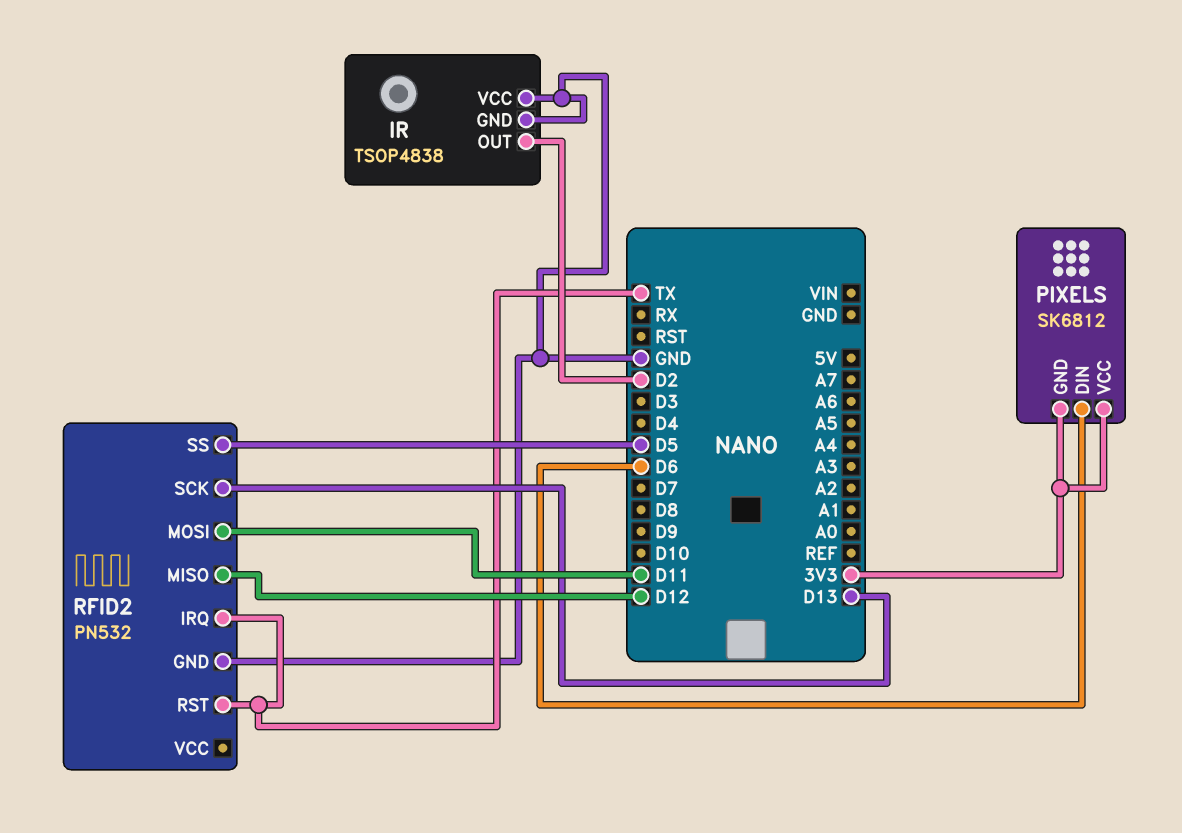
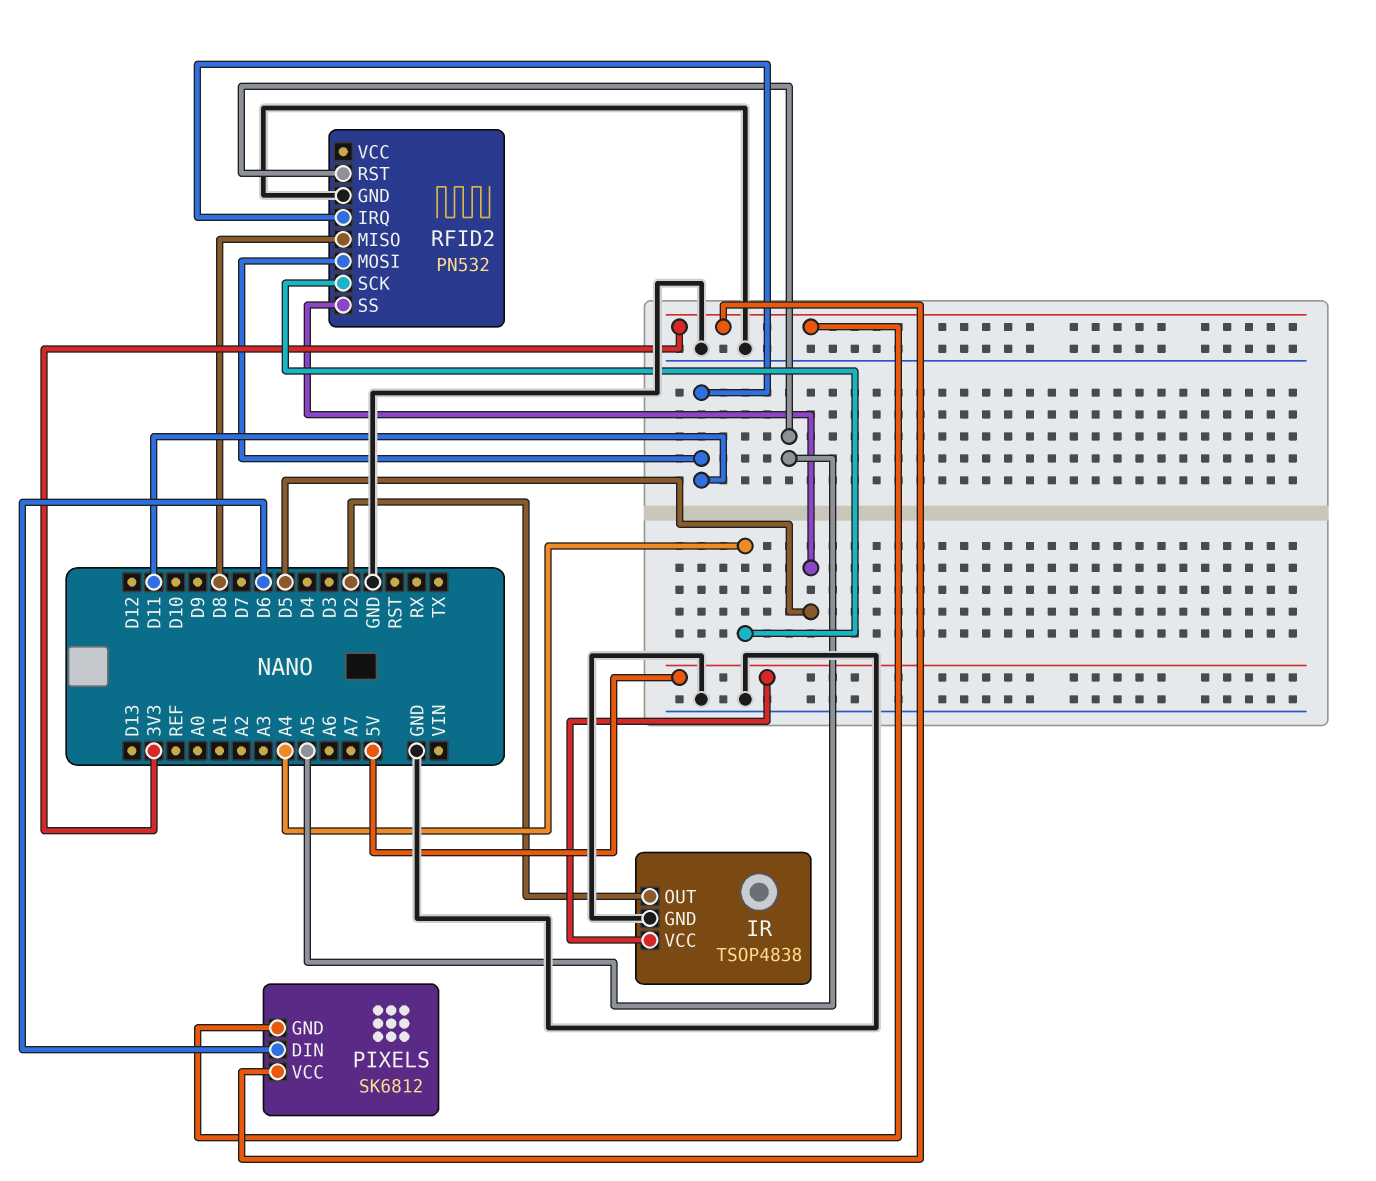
IR pin VCC: GND -> 5V
RFID2 pin IRQ: TX -> D11
RFID2 pin MISO: D12 -> D8
RFID2 pin RST: TX -> A5
RFID2 pin SCK: D13 -> A4

